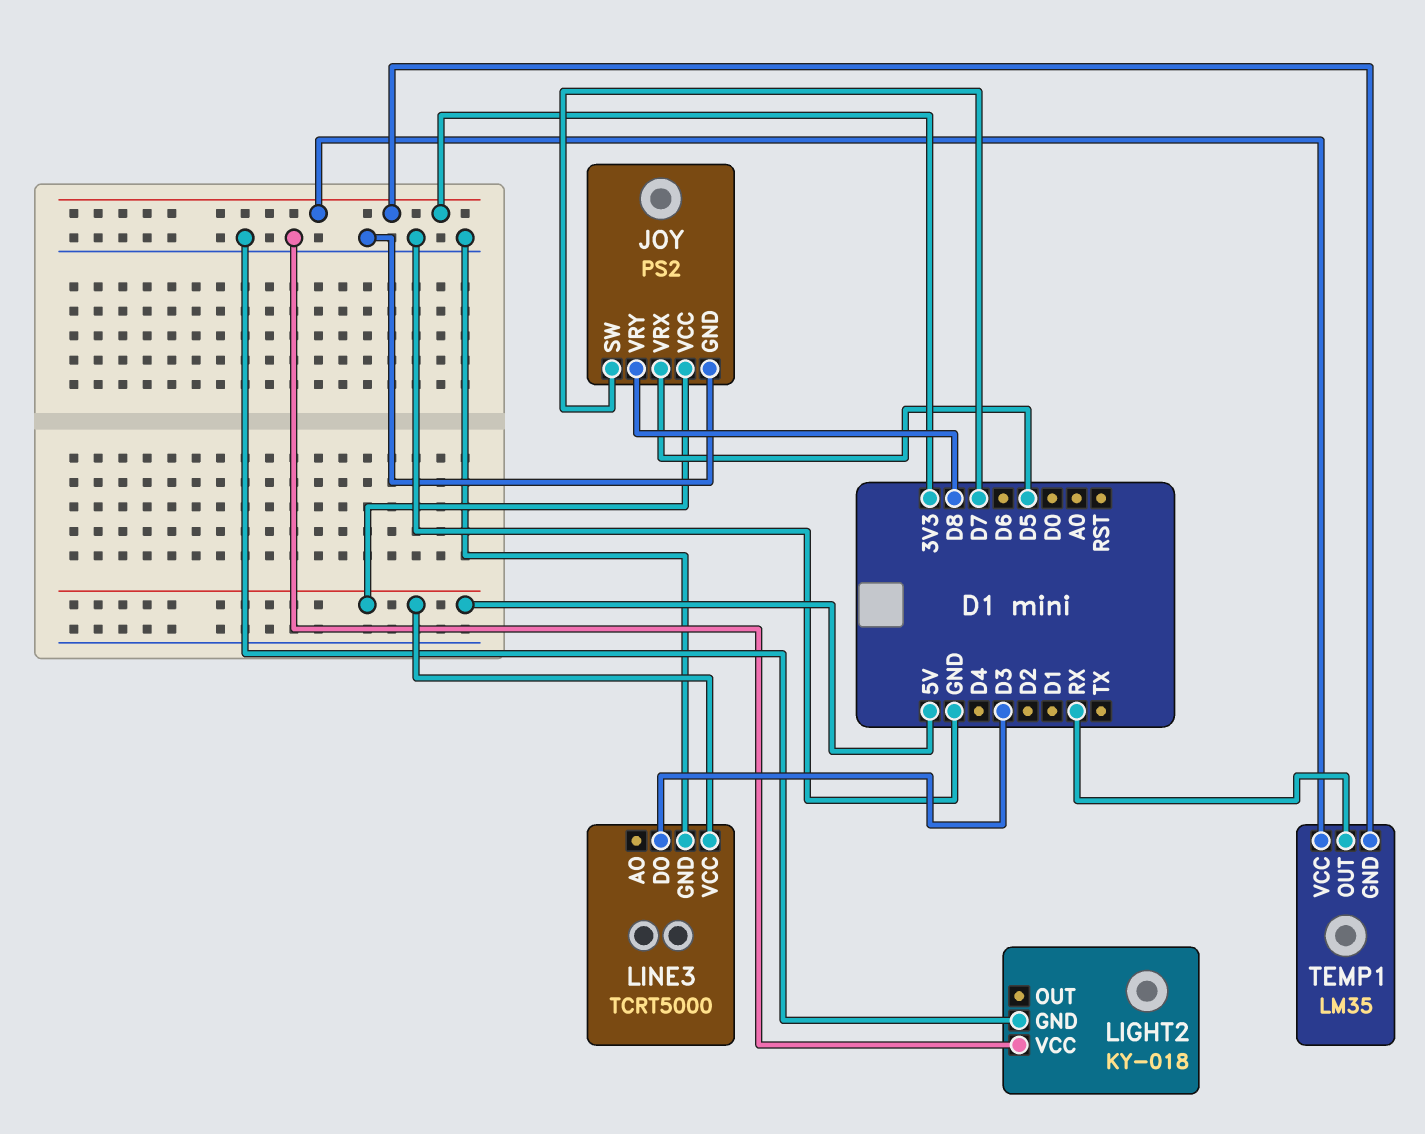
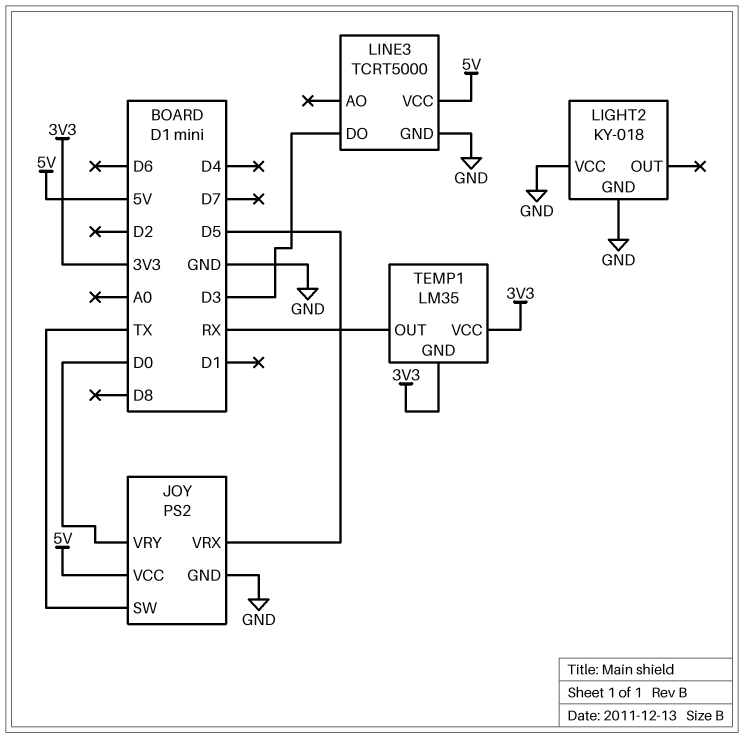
JOY pin SW: D7 -> TX
JOY pin VRY: D8 -> D0

